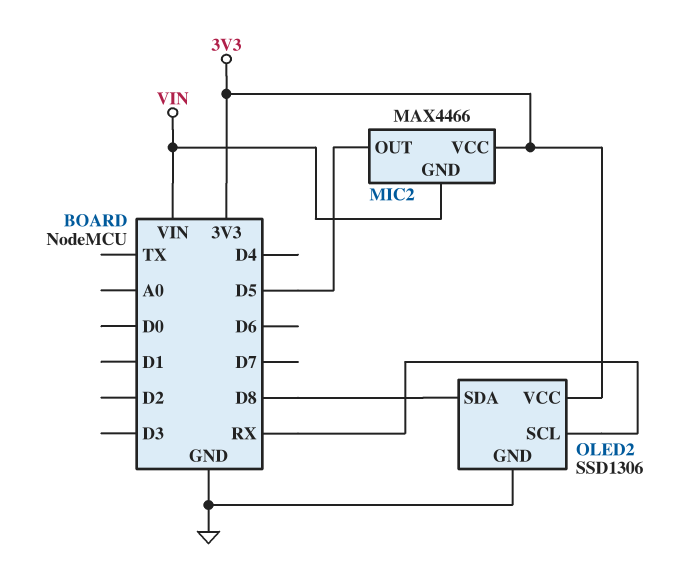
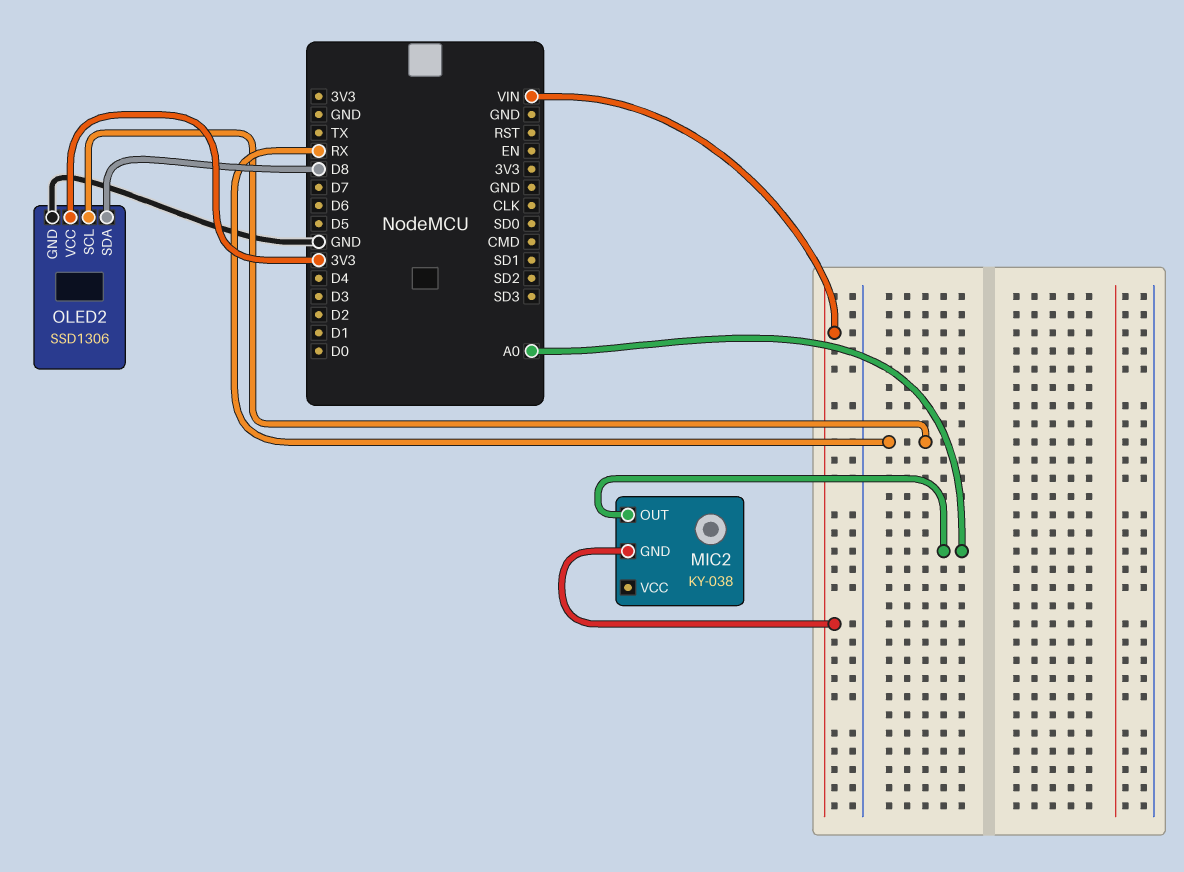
MIC2: MAX4466 -> KY-038
MIC2 pin OUT: D5 -> A0
MIC2 pin VCC: 3V3 -> none

